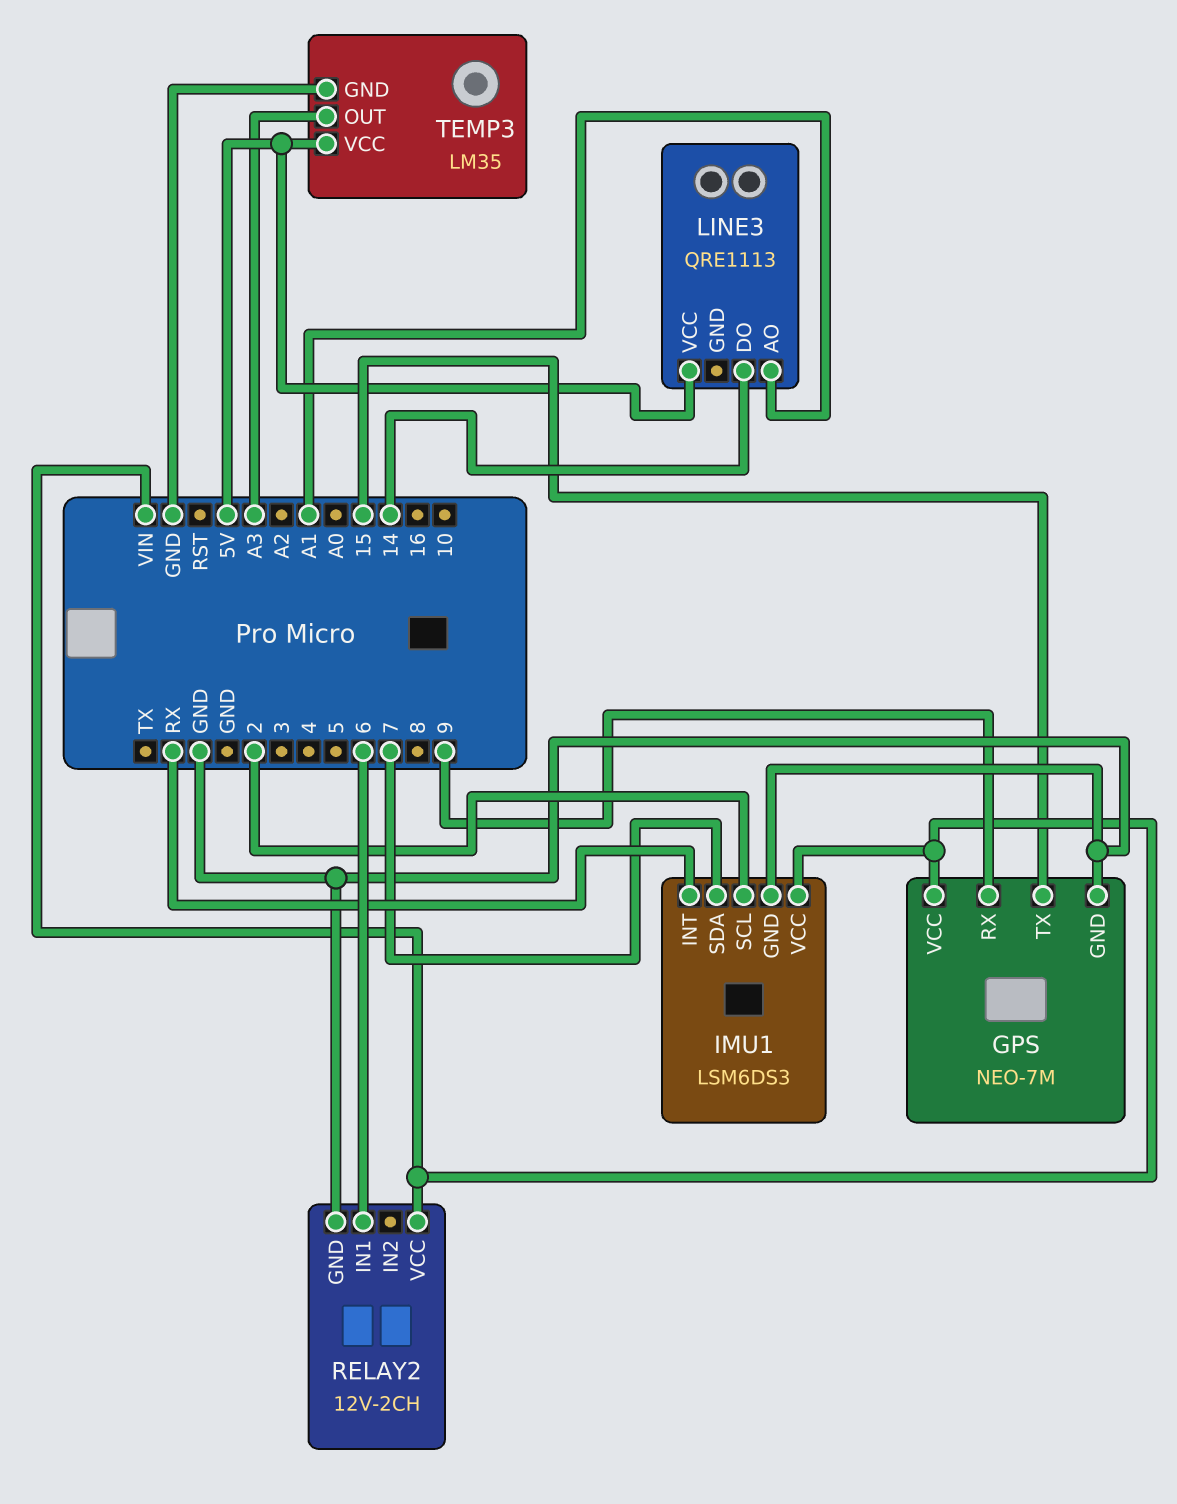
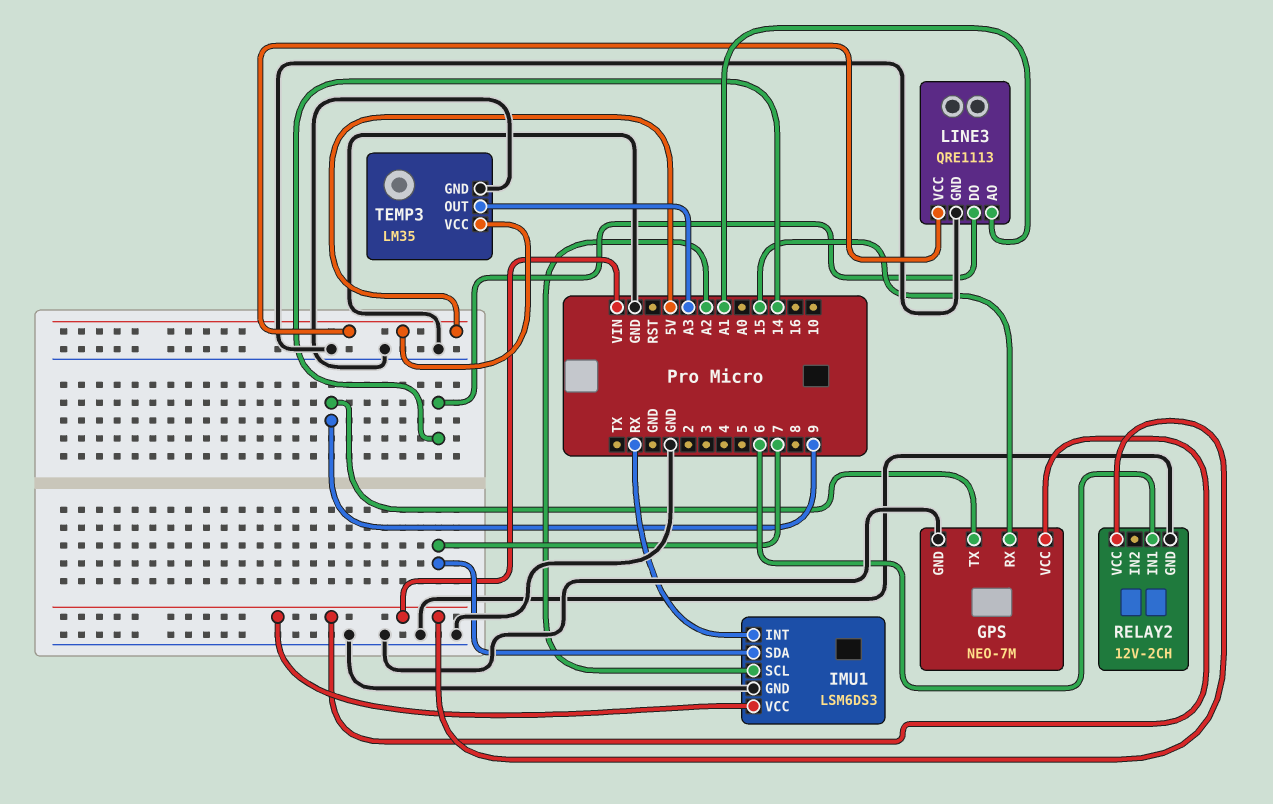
GPS pin RX: 9 -> 15
GPS pin TX: 15 -> 9
IMU1 pin SCL: 2 -> A2
LINE3 pin GND: none -> GND

